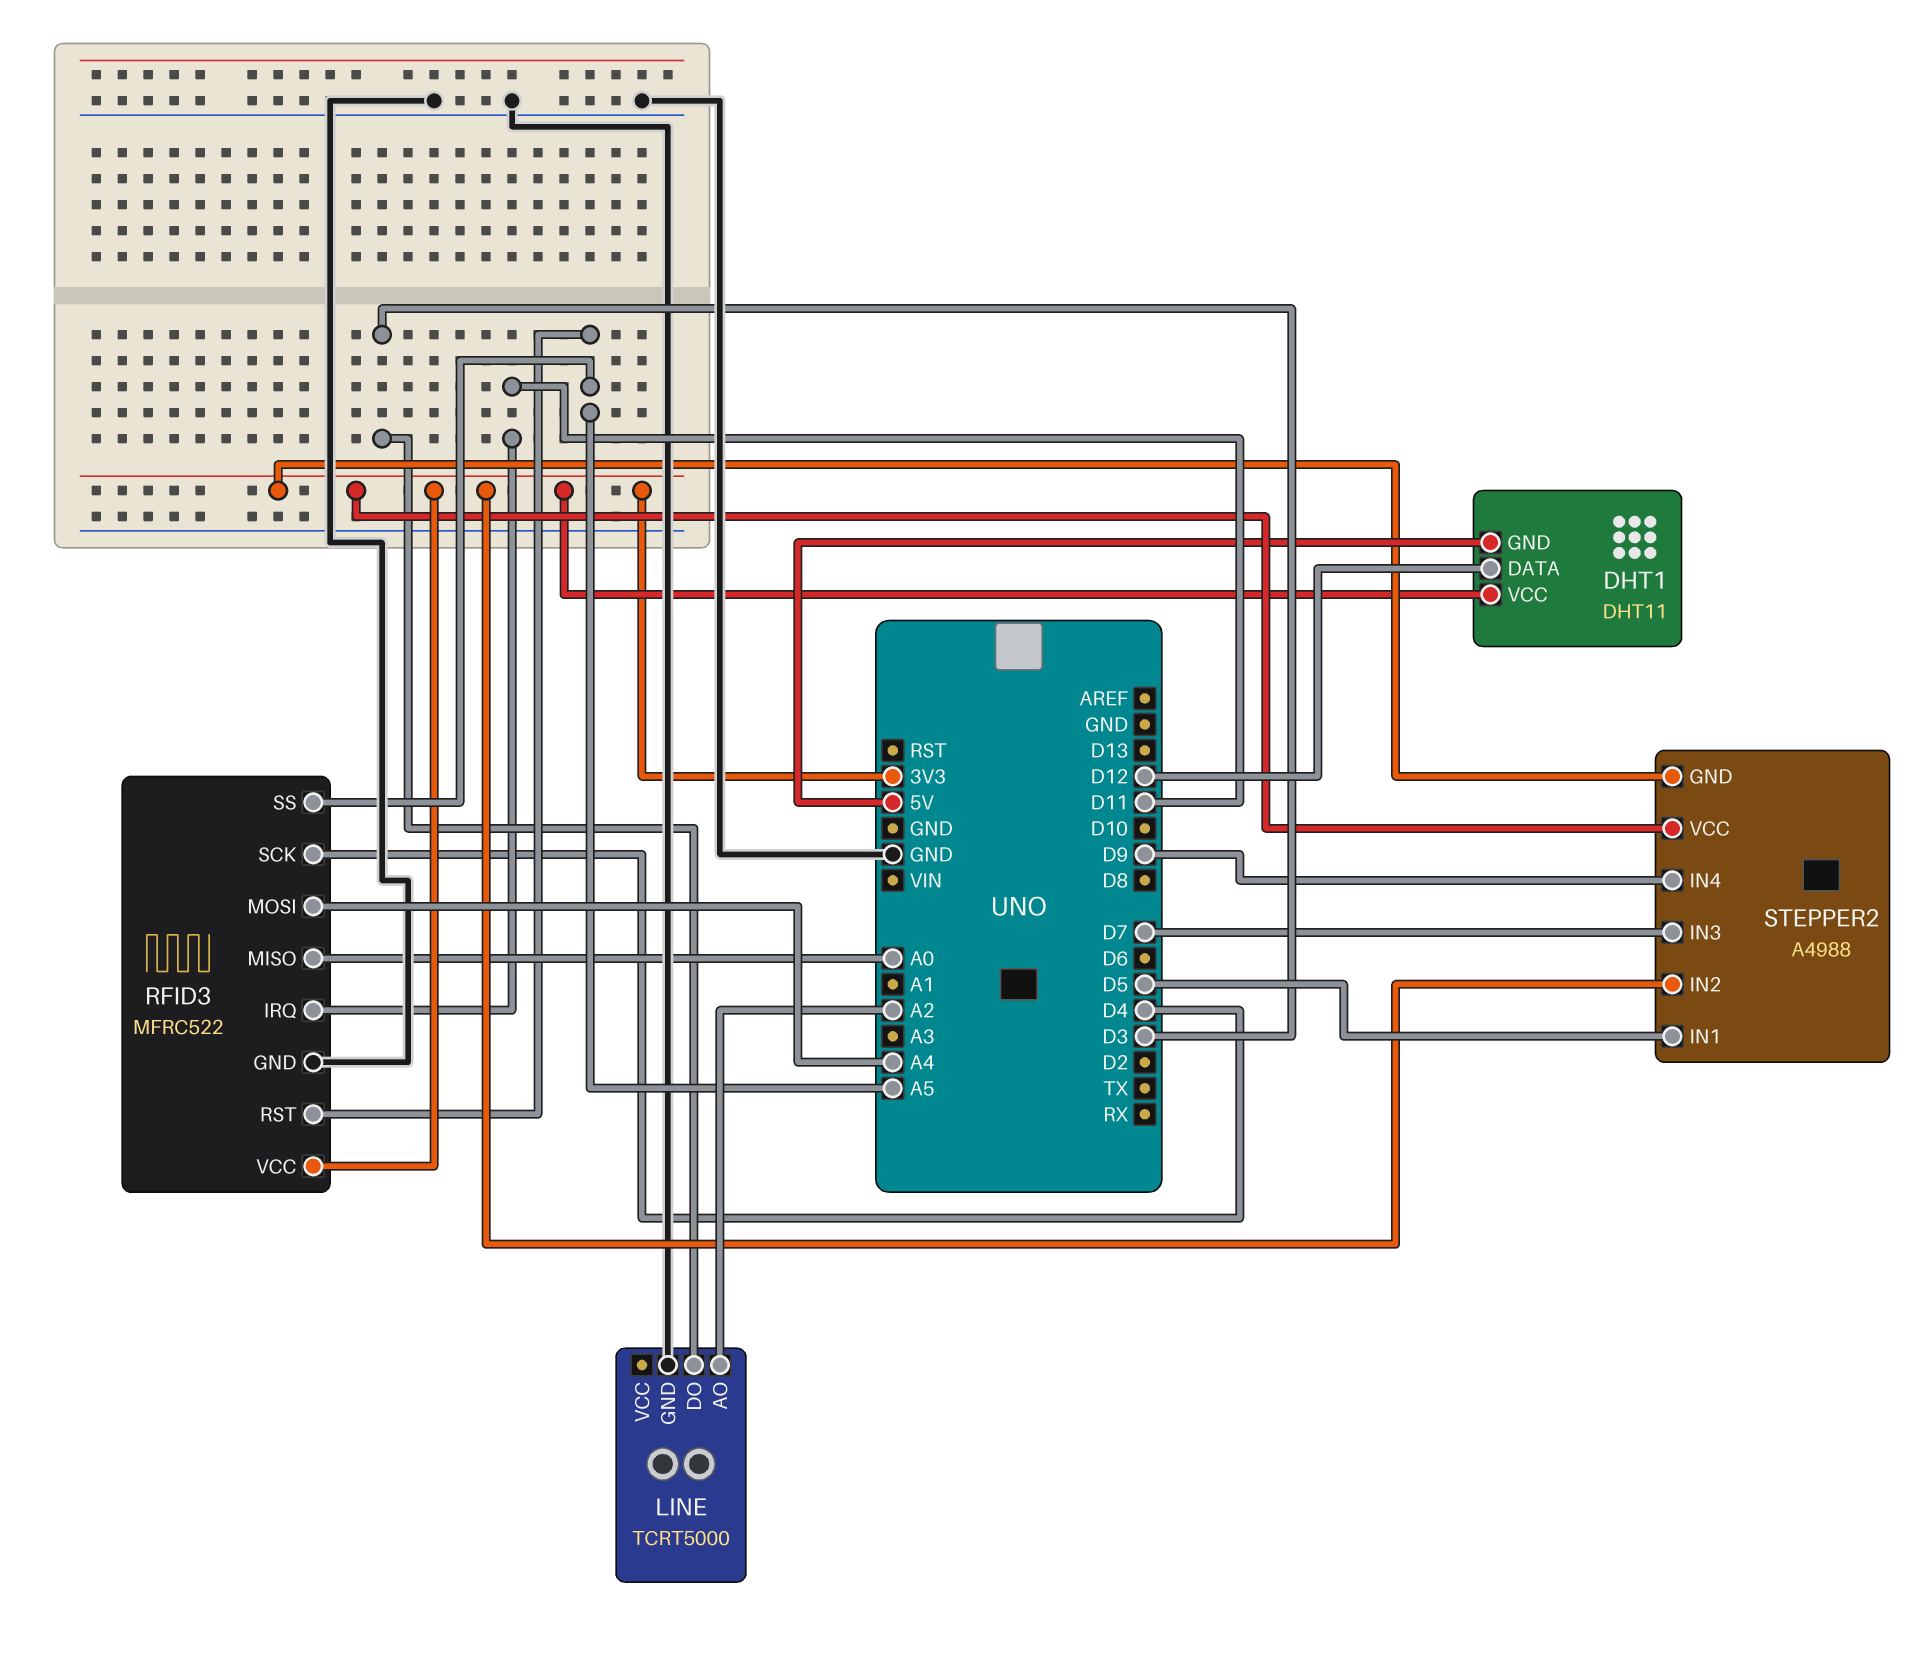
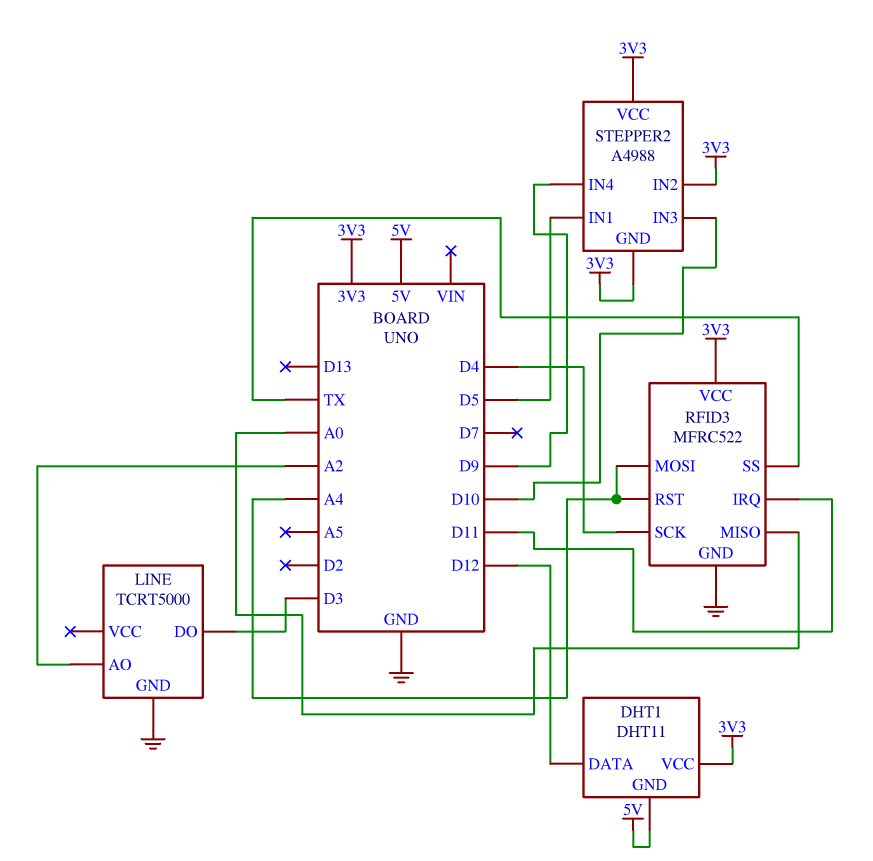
RFID3 pin RST: A5 -> A4
RFID3 pin SS: A5 -> TX
STEPPER2 pin IN3: D7 -> D10

